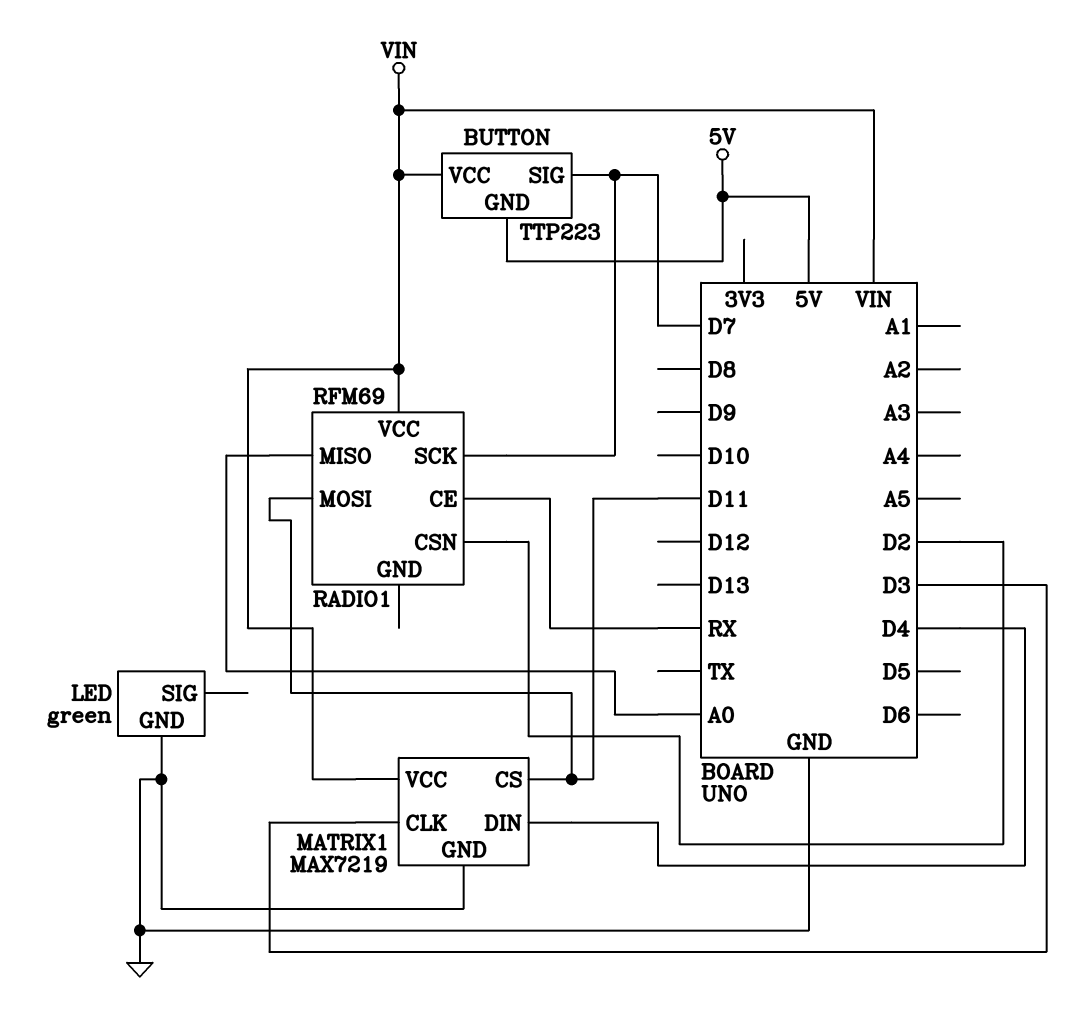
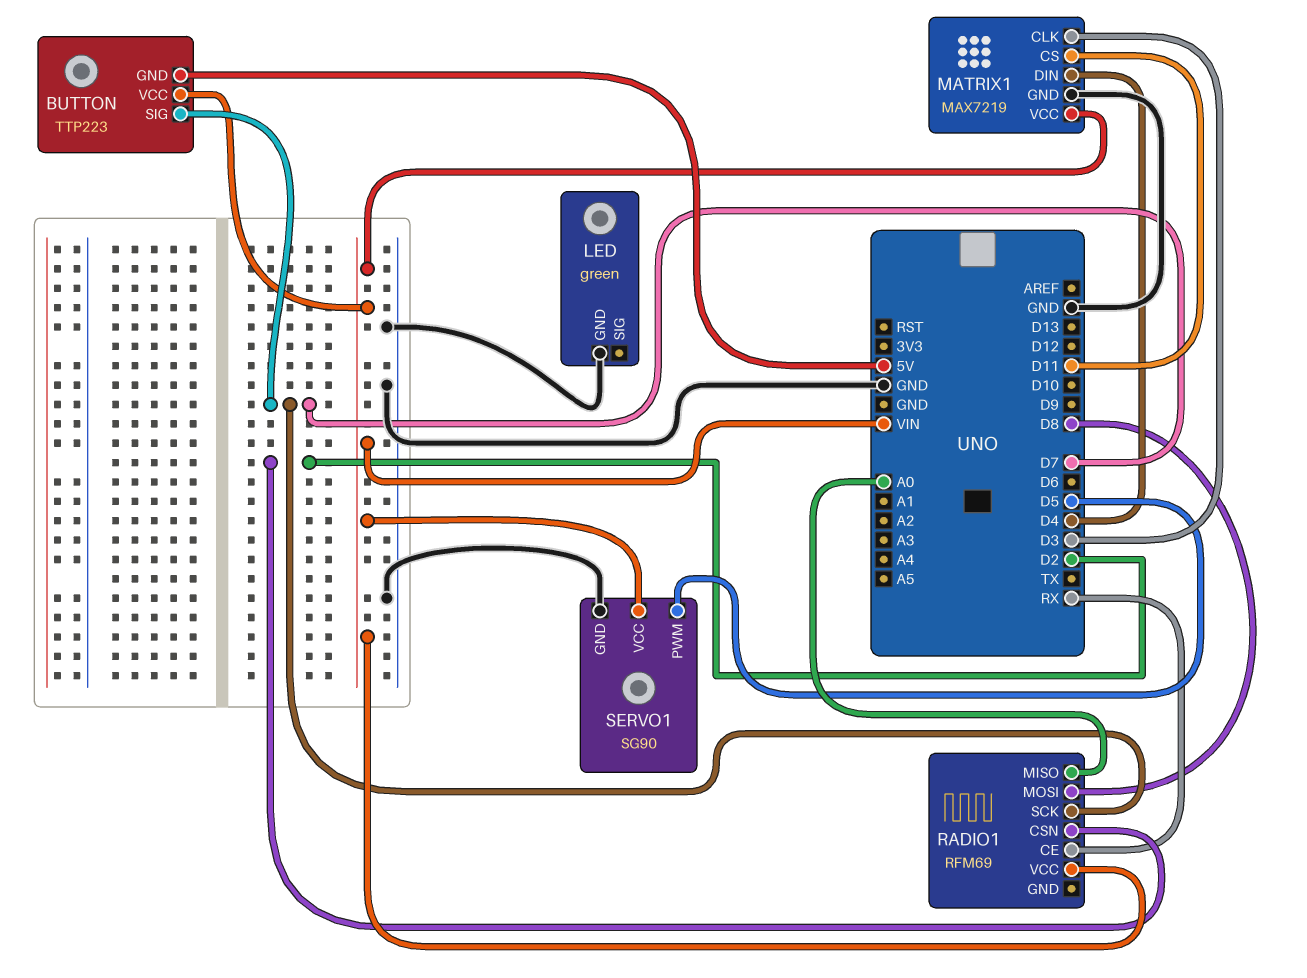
RADIO1 pin MOSI: D11 -> D8
SERVO1: none -> SG90
SERVO1 pin GND: none -> GND
SERVO1 pin PWM: none -> D5
SERVO1 pin VCC: none -> VIN

